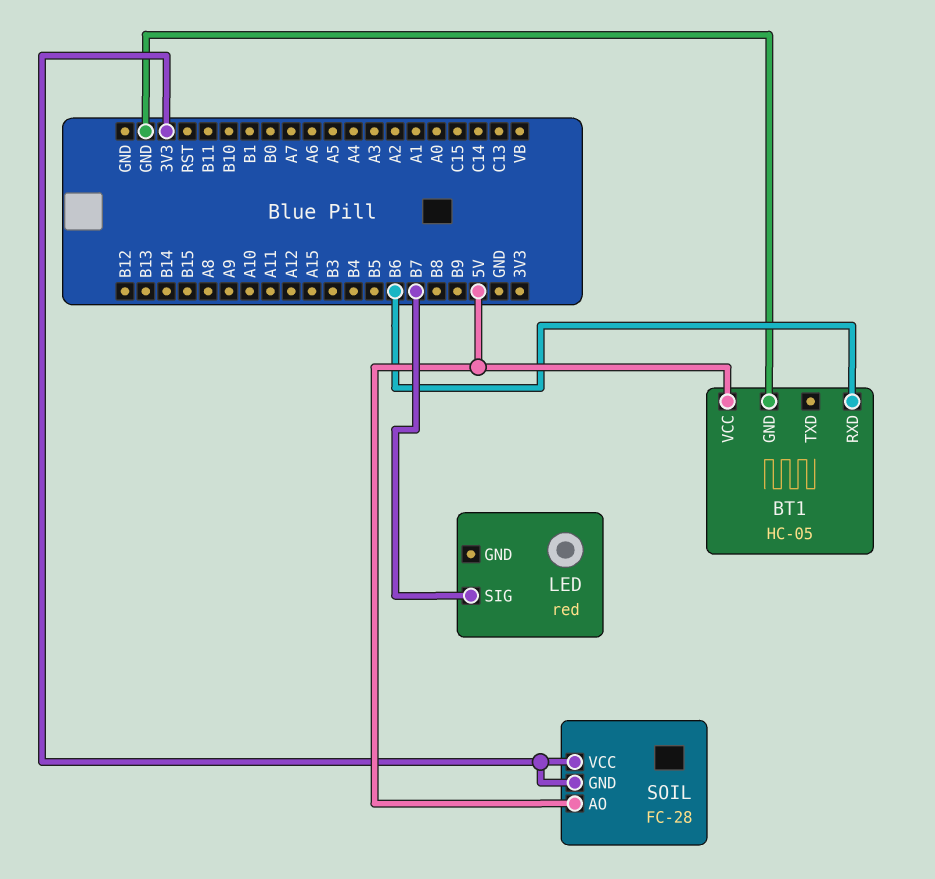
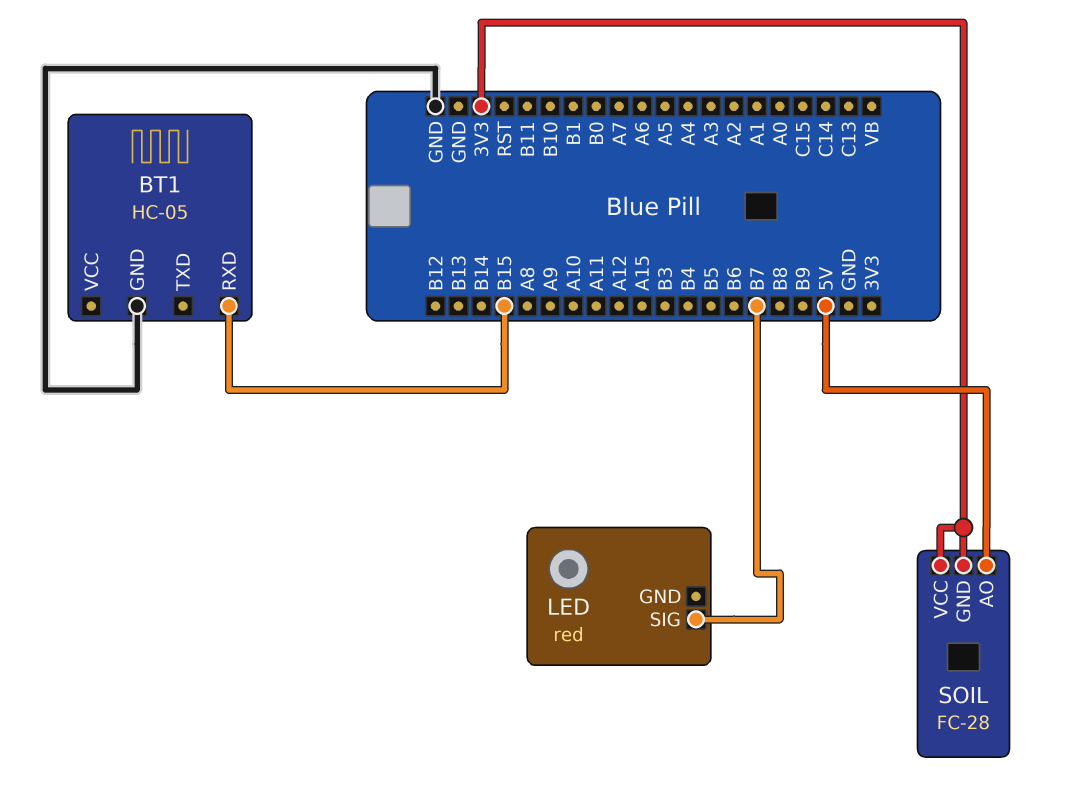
BT1 pin RXD: B6 -> B15
BT1 pin VCC: 5V -> none

